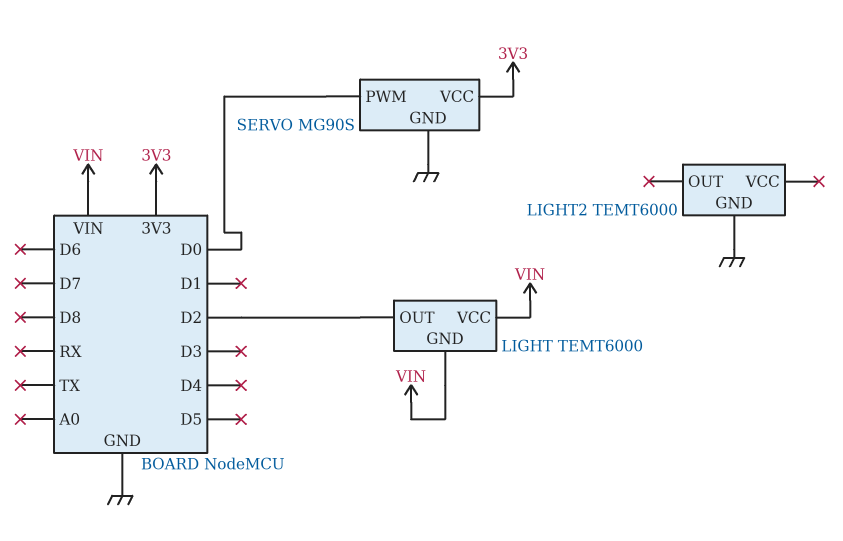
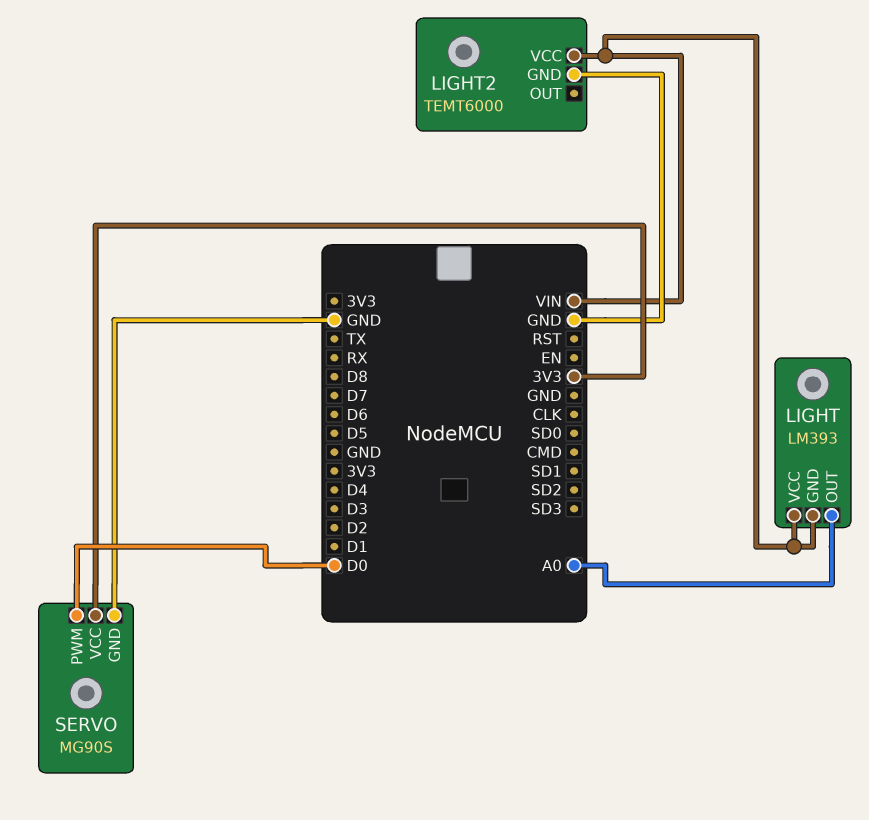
LIGHT: TEMT6000 -> LM393
LIGHT pin OUT: D2 -> A0
LIGHT2 pin VCC: none -> VIN

